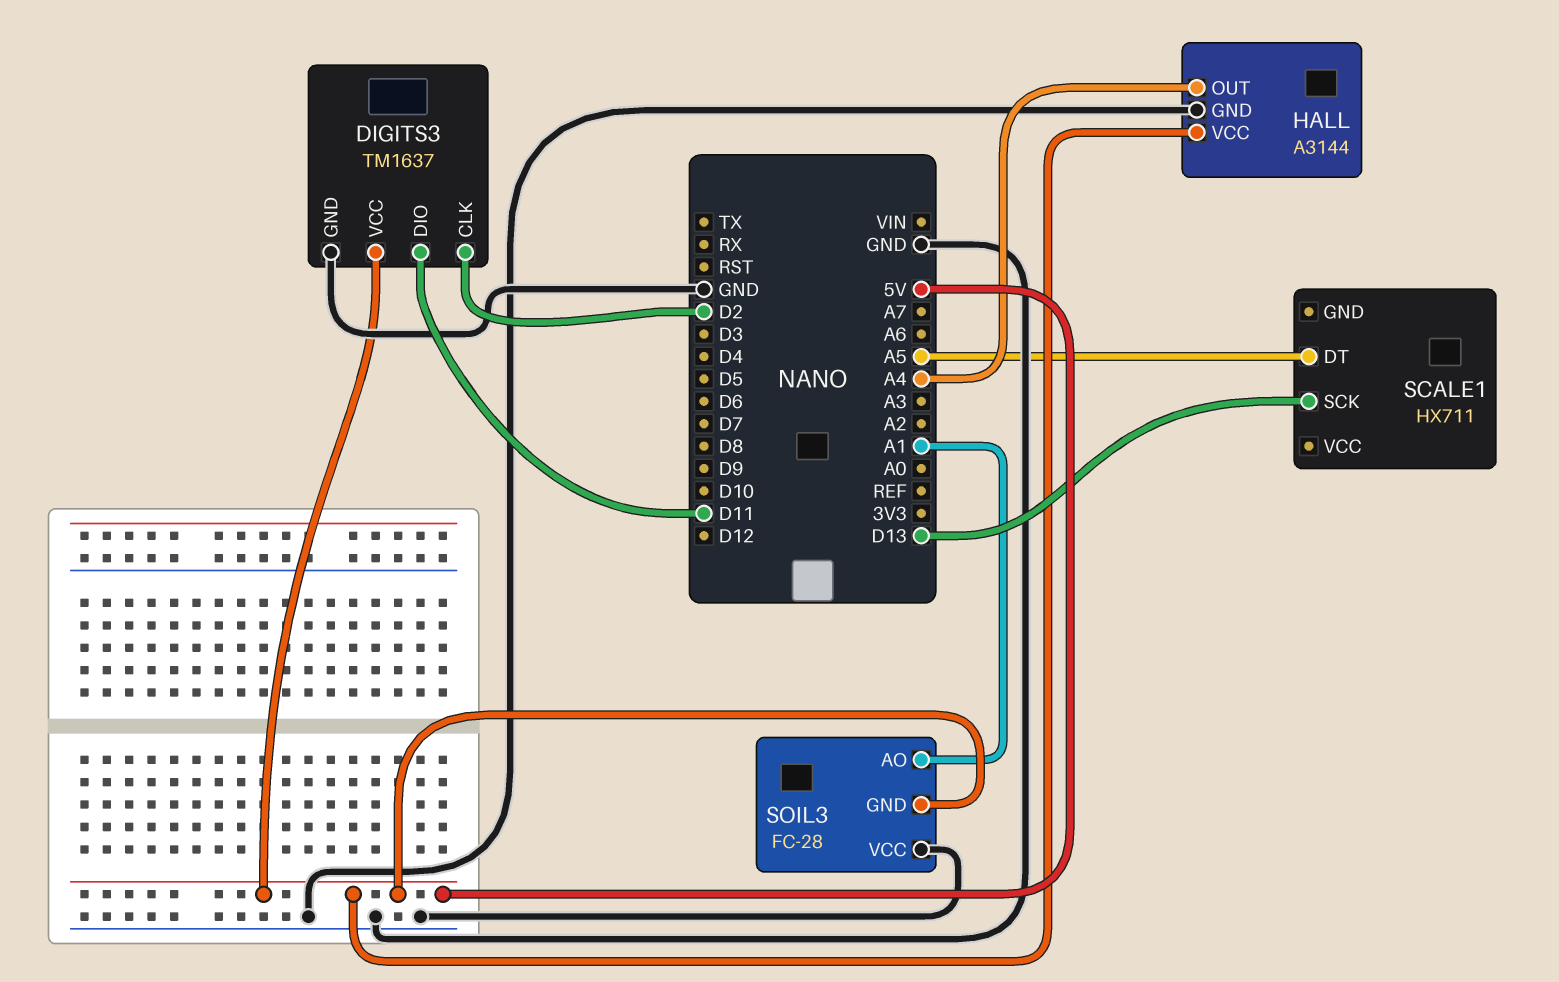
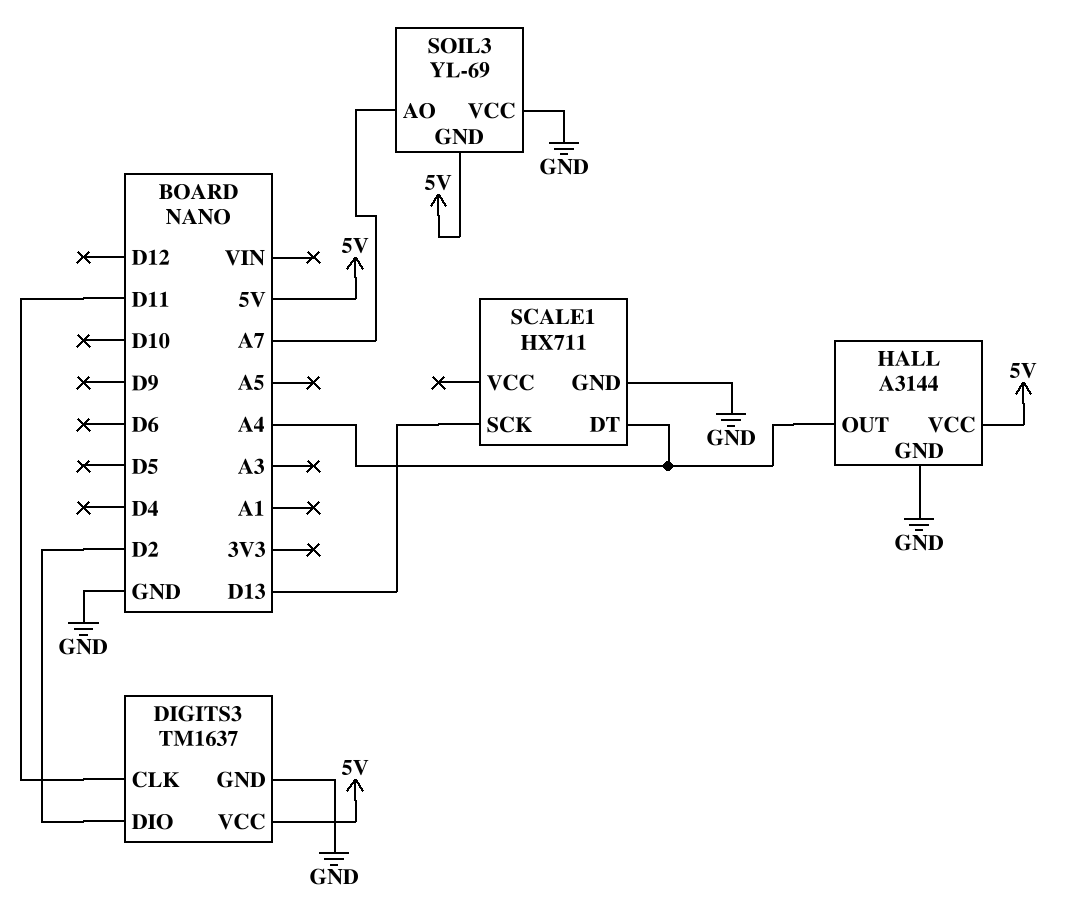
DIGITS3 pin CLK: D2 -> D11
DIGITS3 pin DIO: D11 -> D2
SCALE1 pin DT: A5 -> A4
SCALE1 pin GND: none -> GND
SOIL3: FC-28 -> YL-69
SOIL3 pin AO: A1 -> A7

